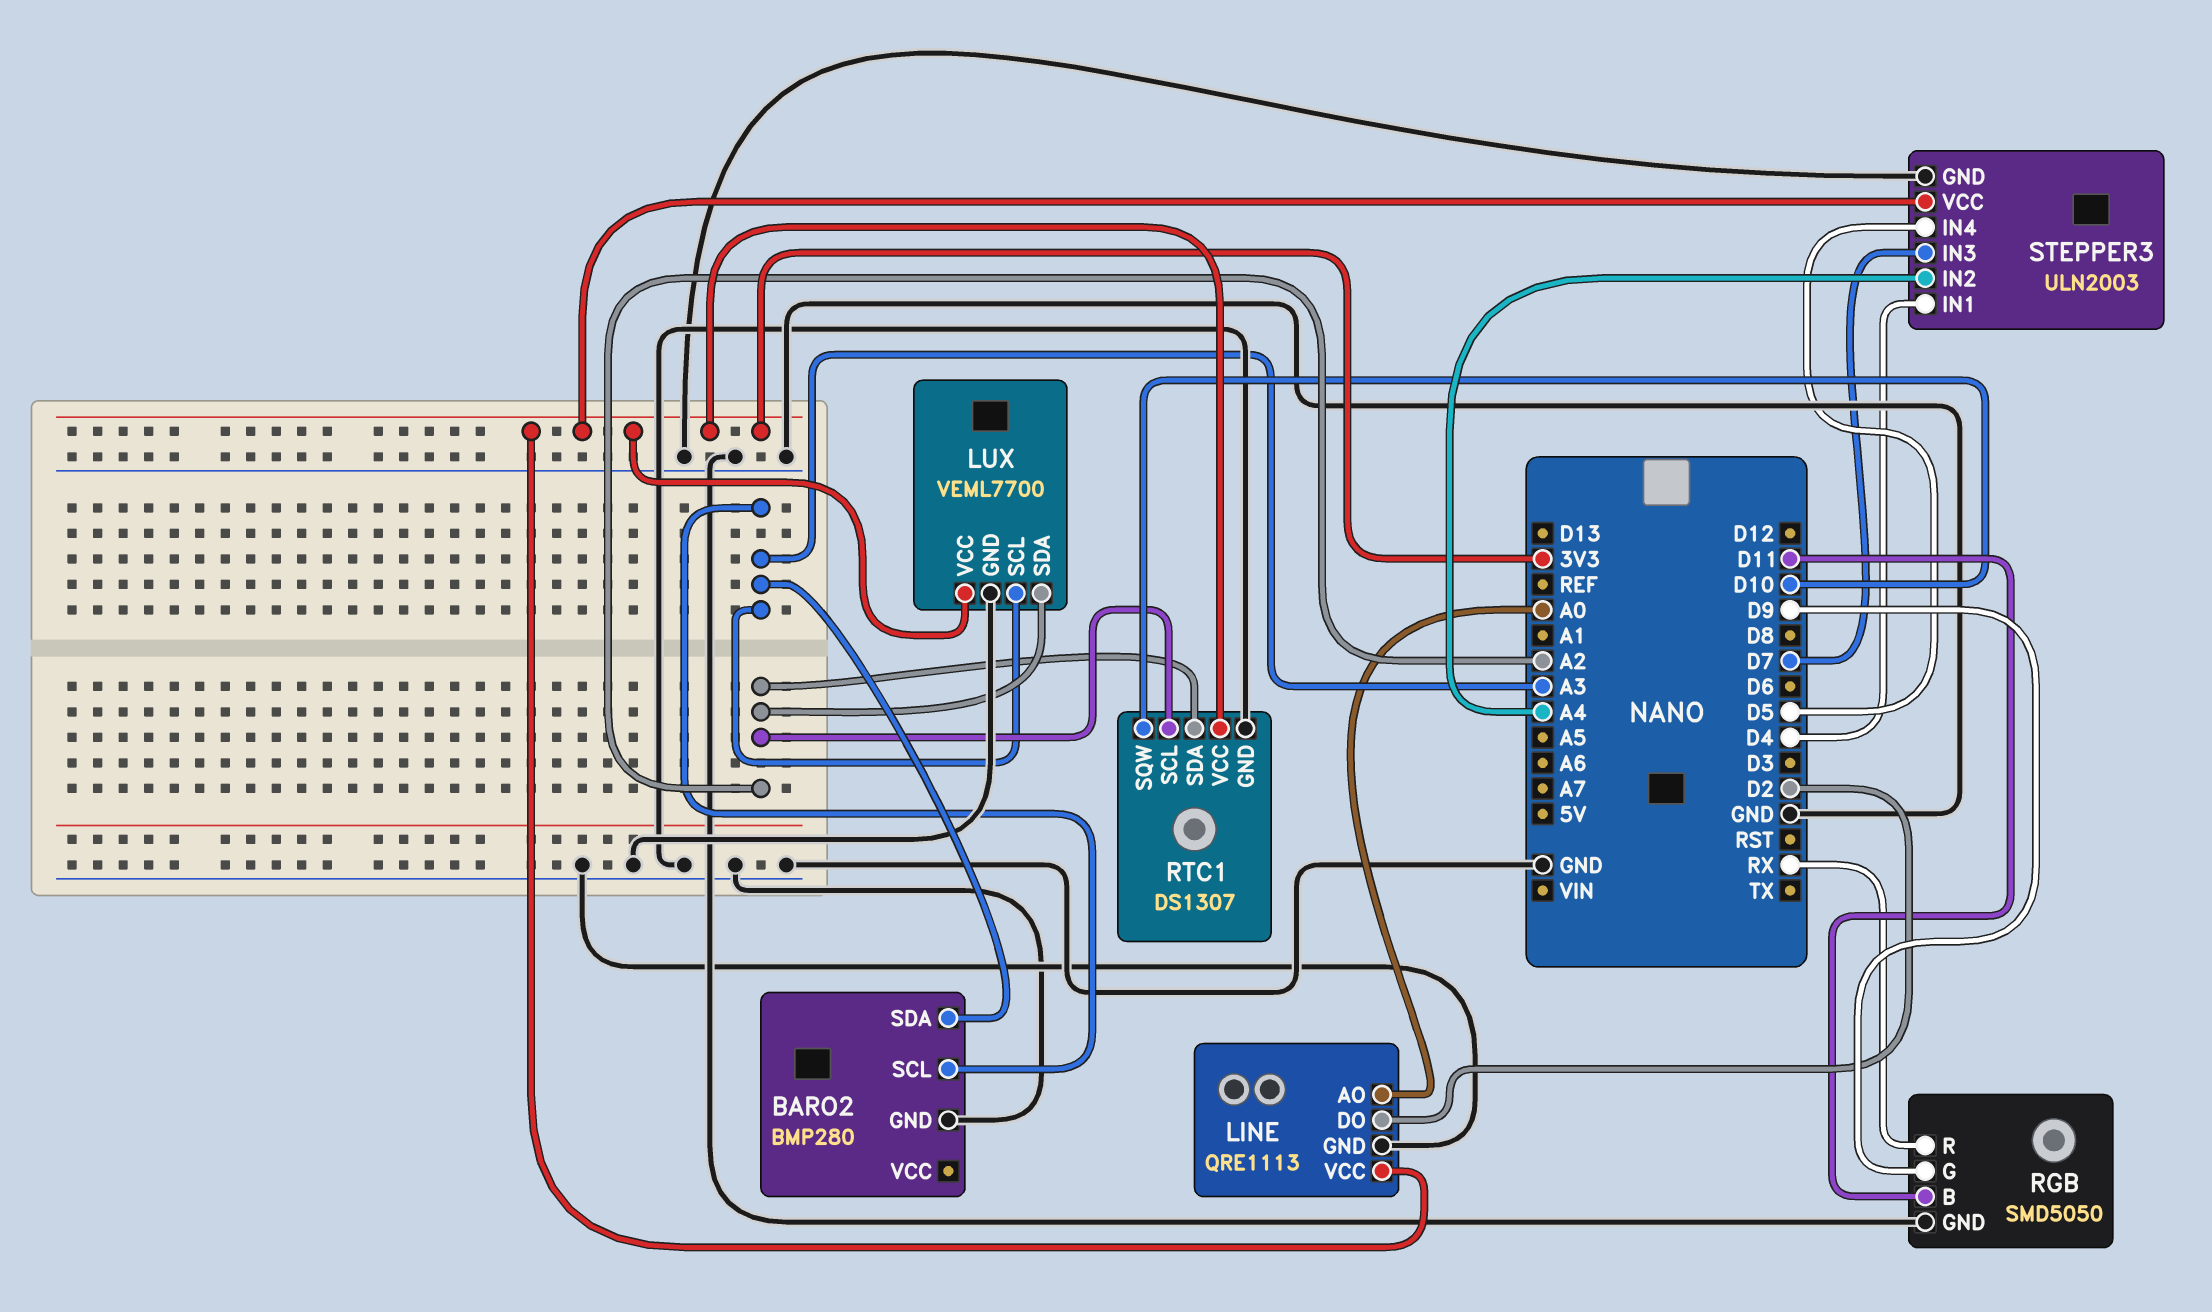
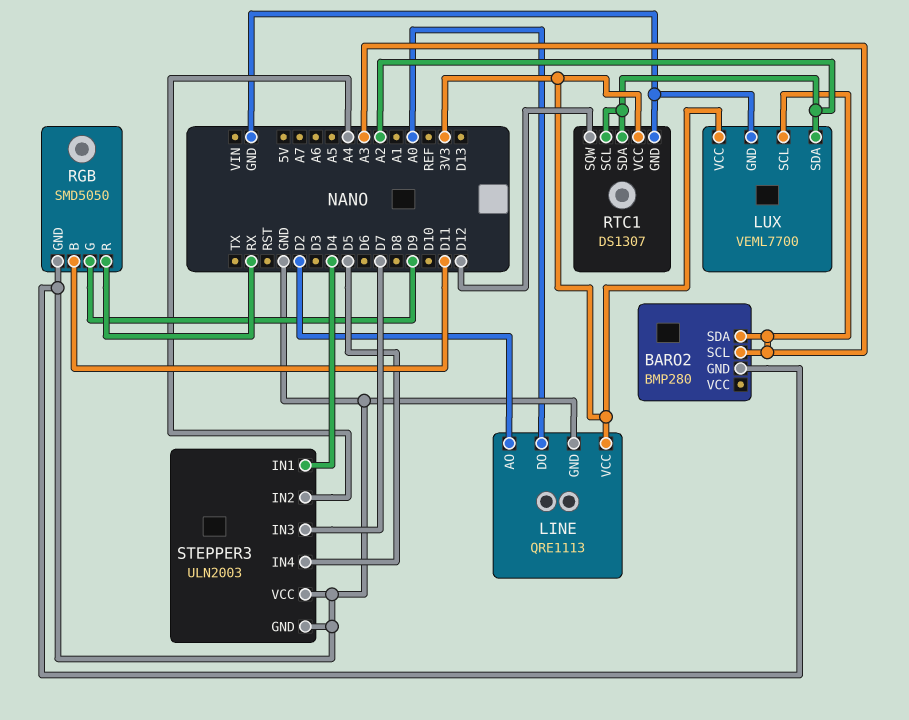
LINE pin AO: A0 -> D2
LINE pin DO: D2 -> A0
RTC1 pin SQW: D10 -> D12
STEPPER3 pin VCC: 3V3 -> GND

